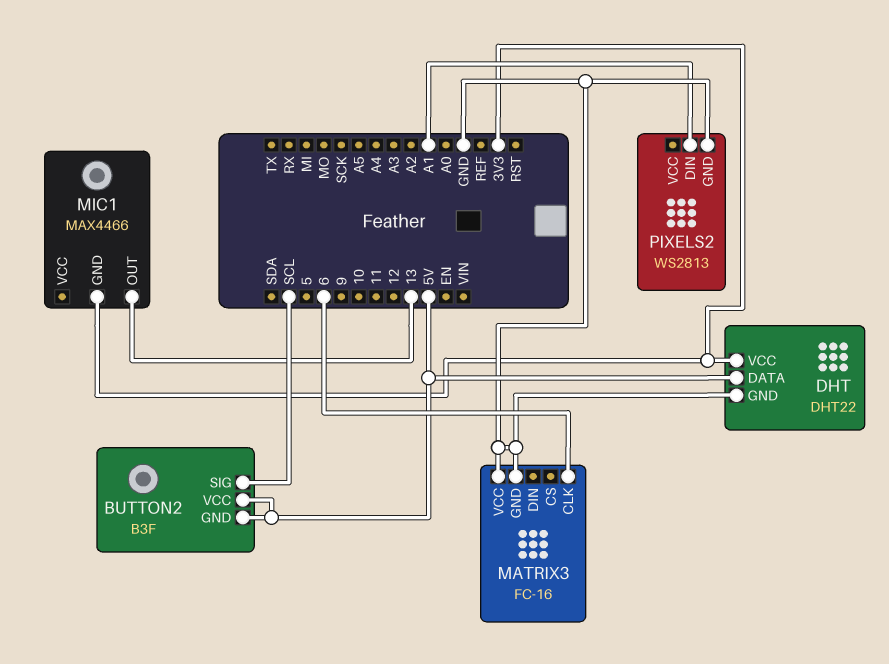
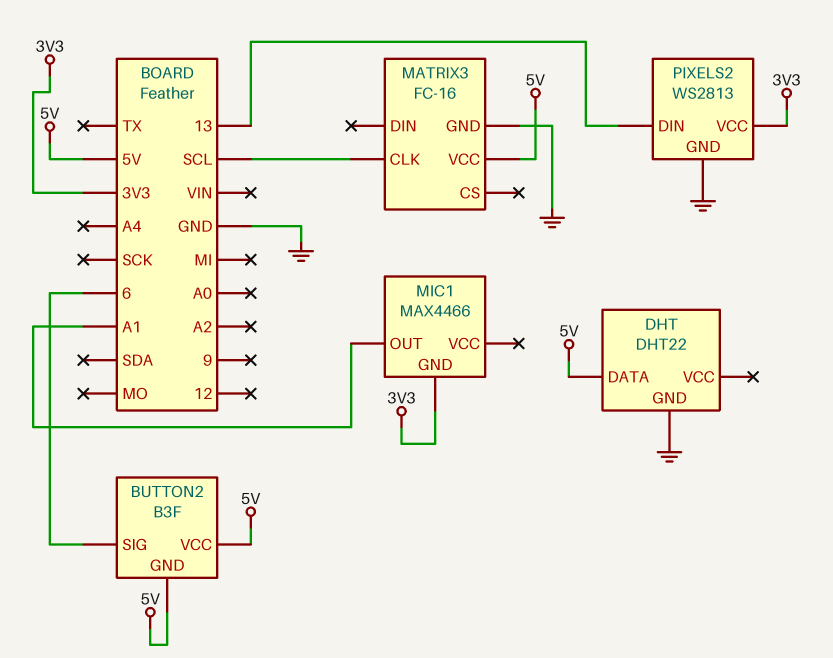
BUTTON2 pin SIG: SCL -> 6
DHT pin VCC: 3V3 -> none
MATRIX3 pin CLK: 6 -> SCL
MATRIX3 pin VCC: GND -> 5V
MIC1 pin OUT: 13 -> A1
PIXELS2 pin DIN: A1 -> 13
PIXELS2 pin VCC: none -> 3V3

